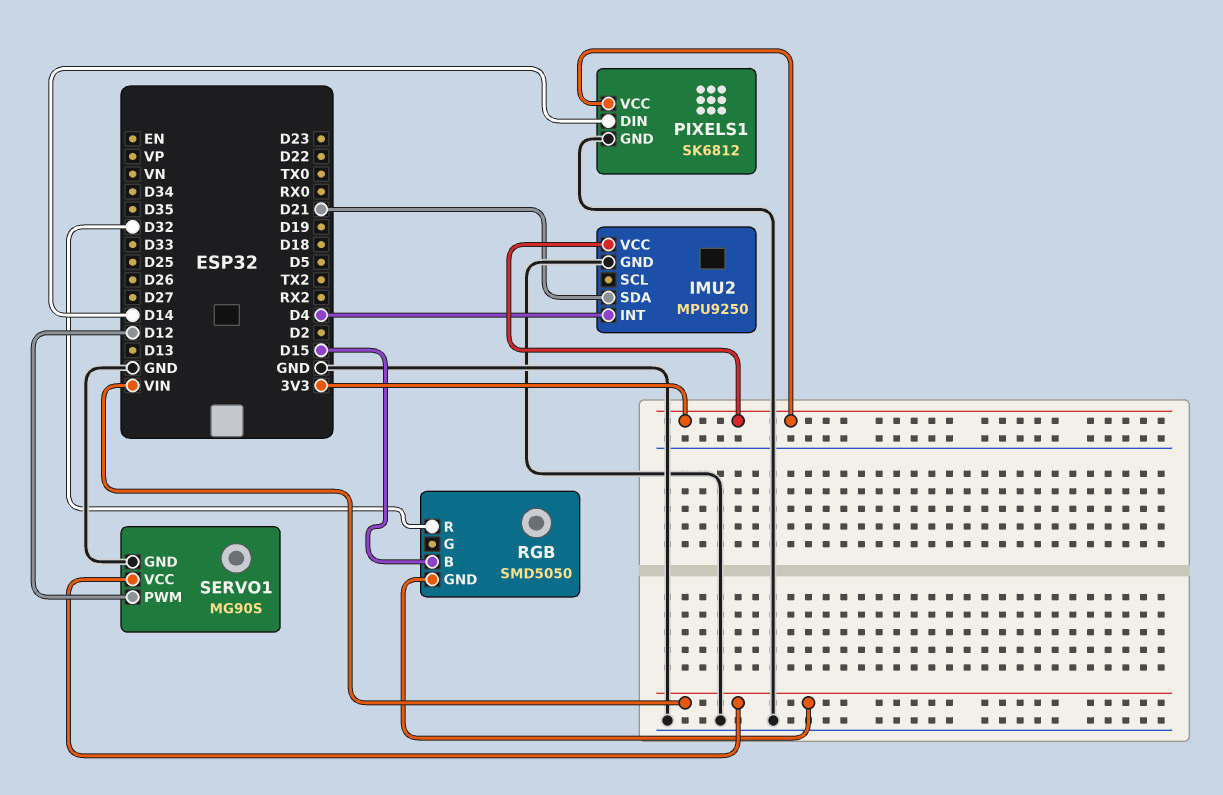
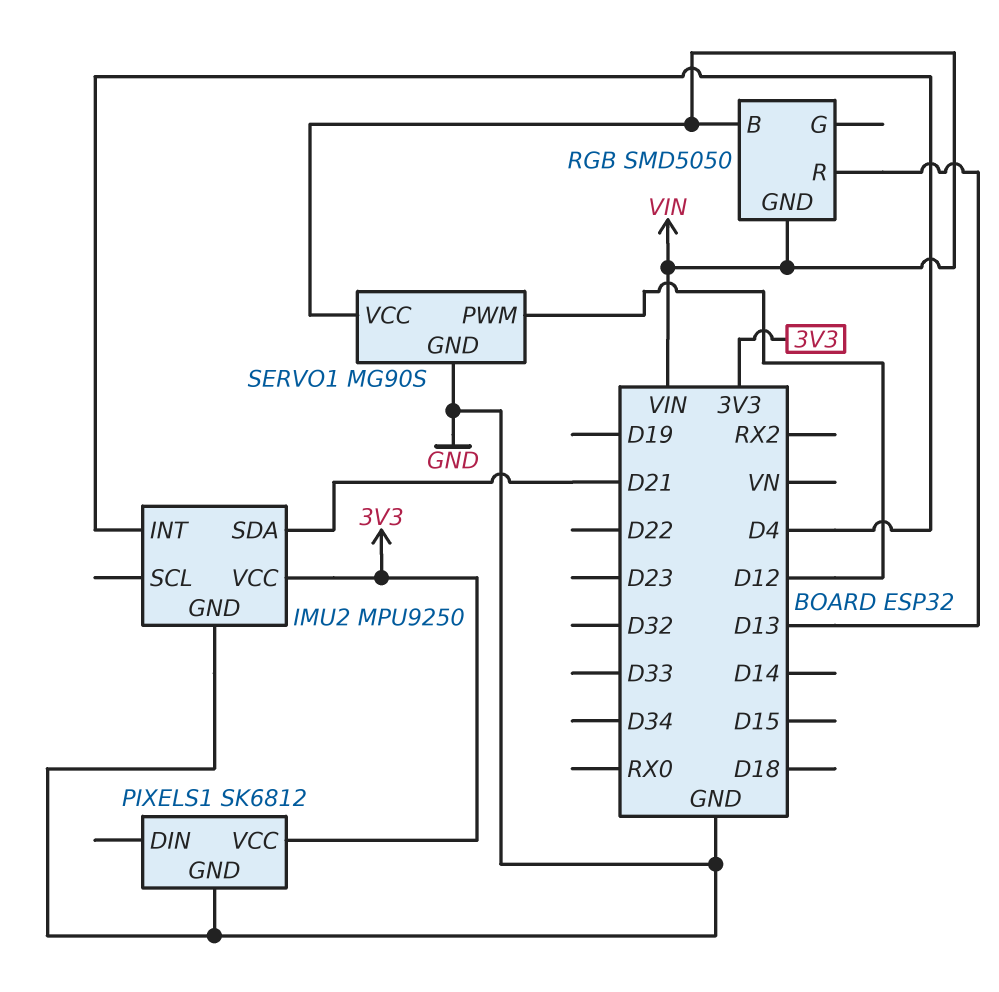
PIXELS1 pin DIN: D14 -> none
RGB pin B: D15 -> VIN
RGB pin R: D32 -> D13

